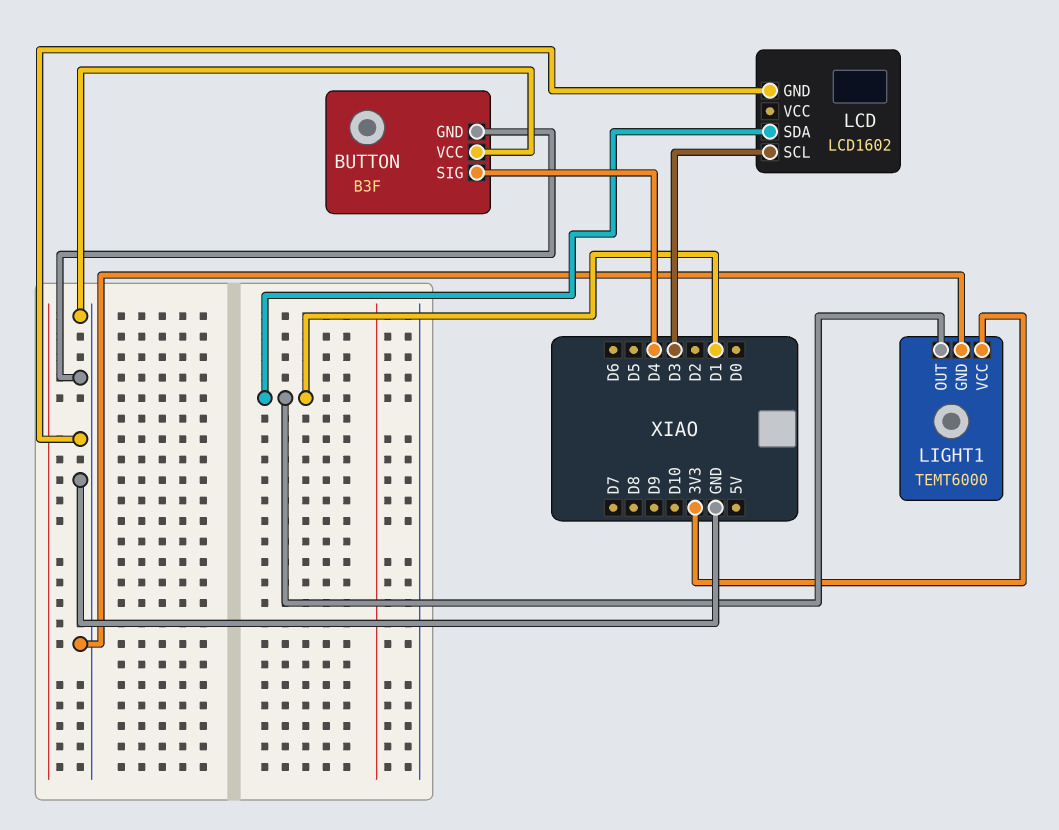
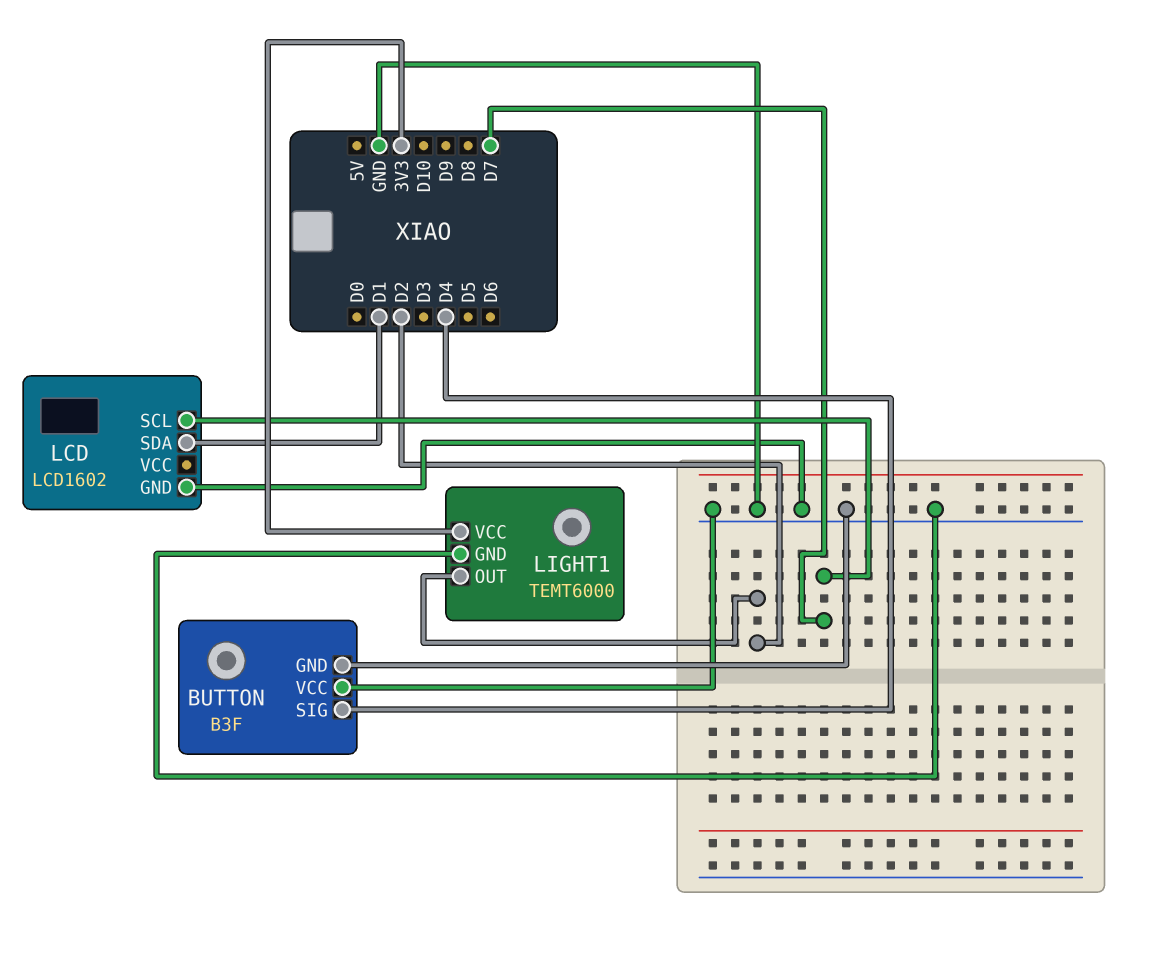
LCD pin SCL: D3 -> D7
LIGHT1 pin OUT: D1 -> D2

